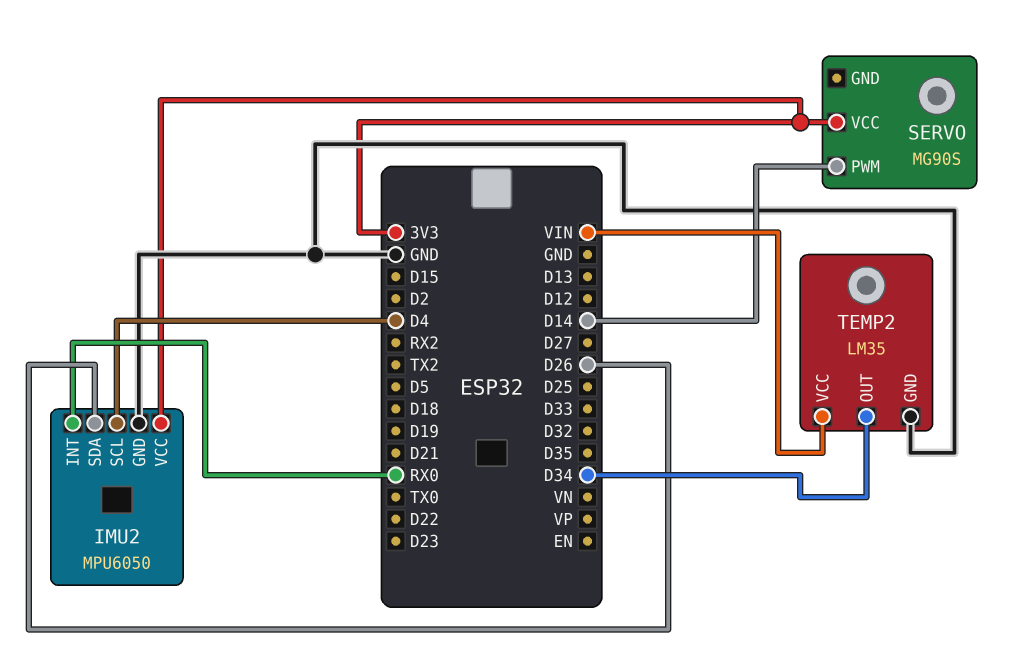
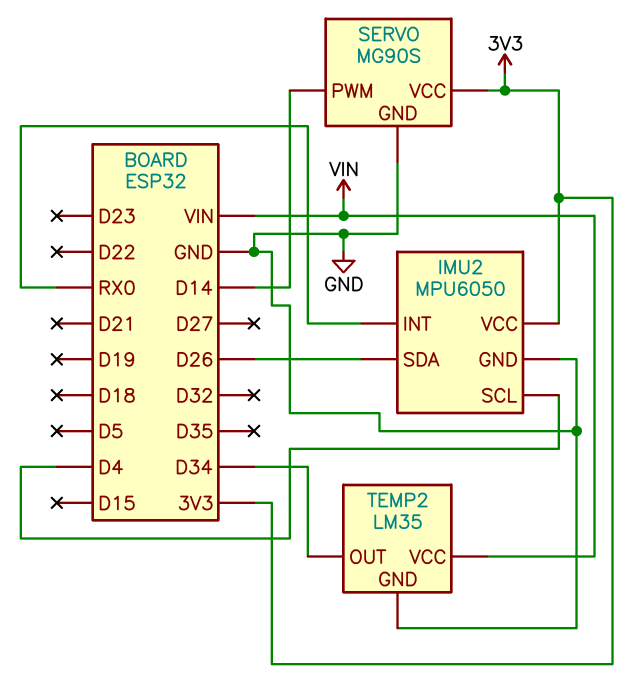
SERVO pin GND: none -> GND

